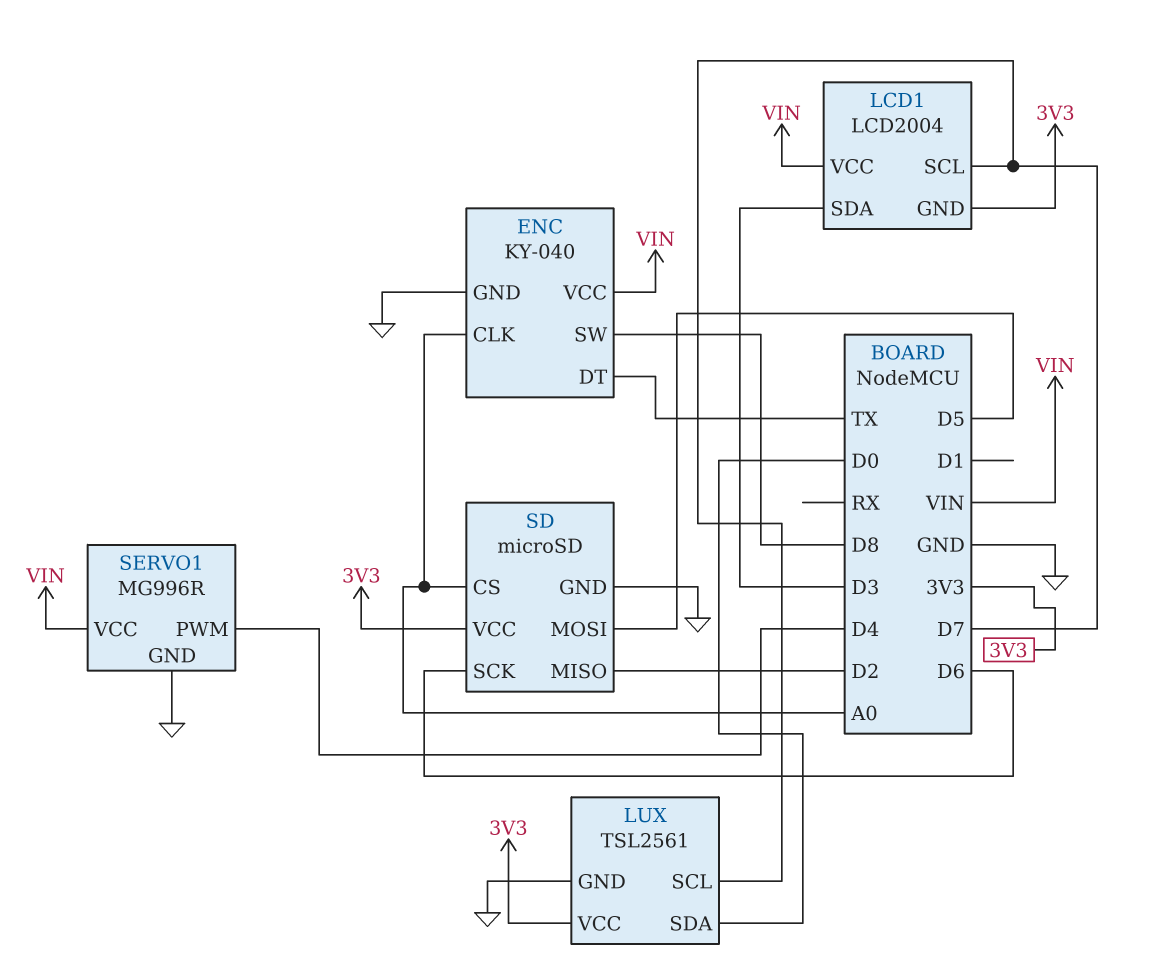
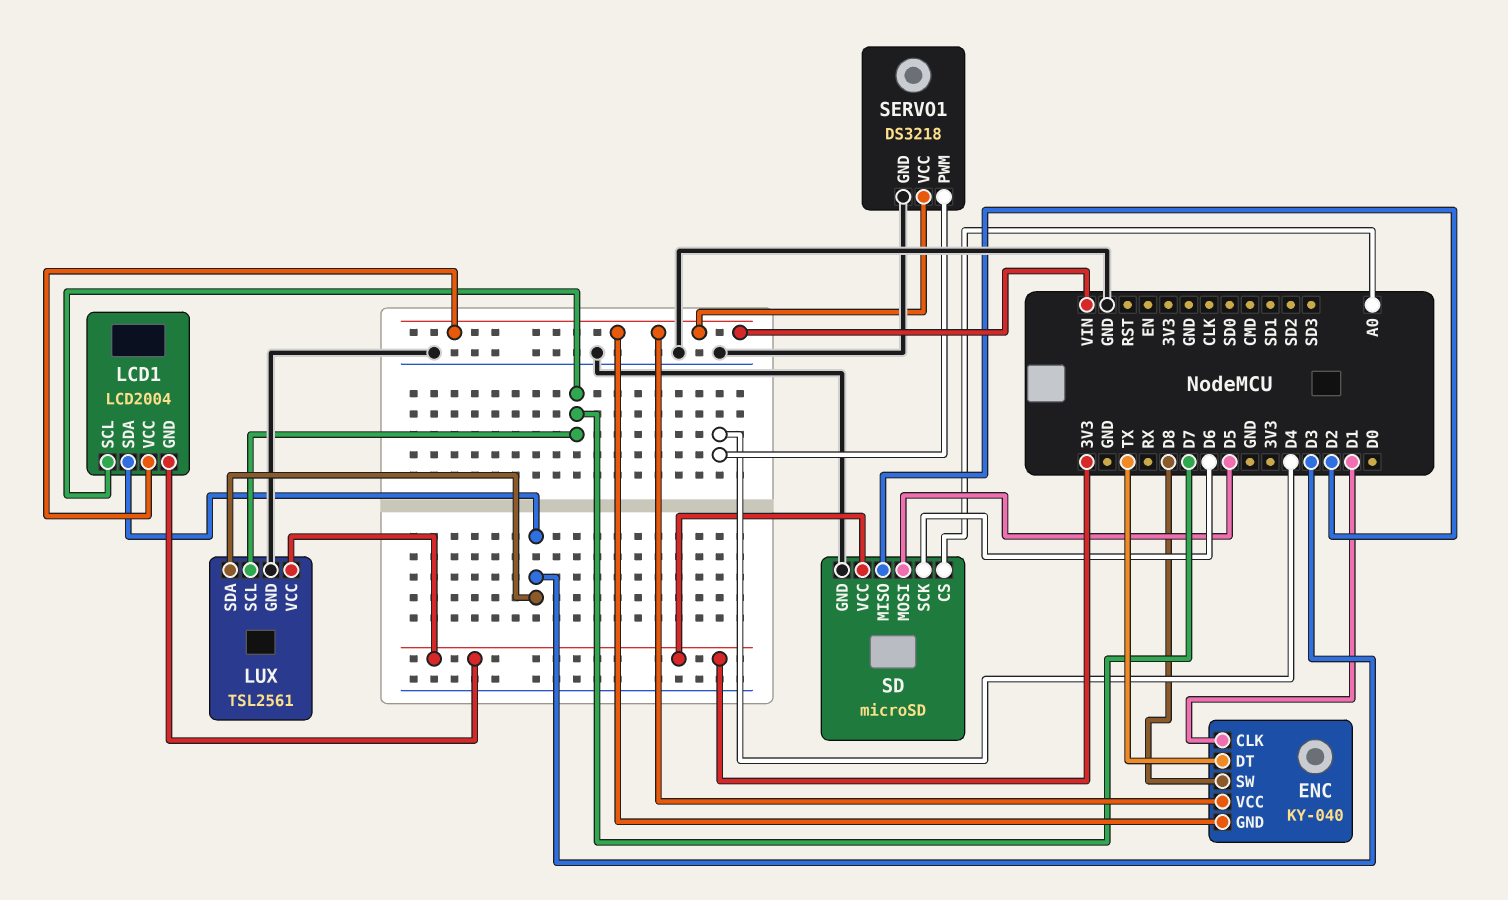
ENC pin CLK: A0 -> D1
ENC pin GND: GND -> VIN
LUX pin SDA: D0 -> D3
SERVO1: MG996R -> DS3218

